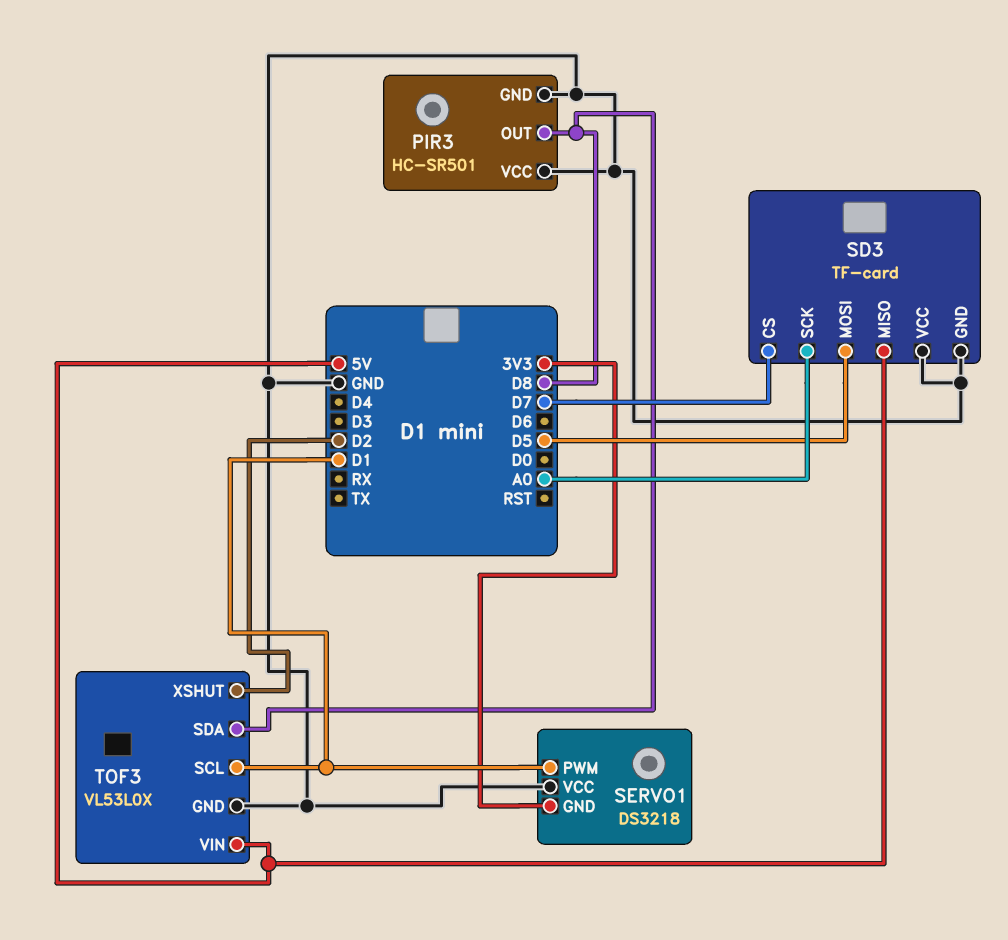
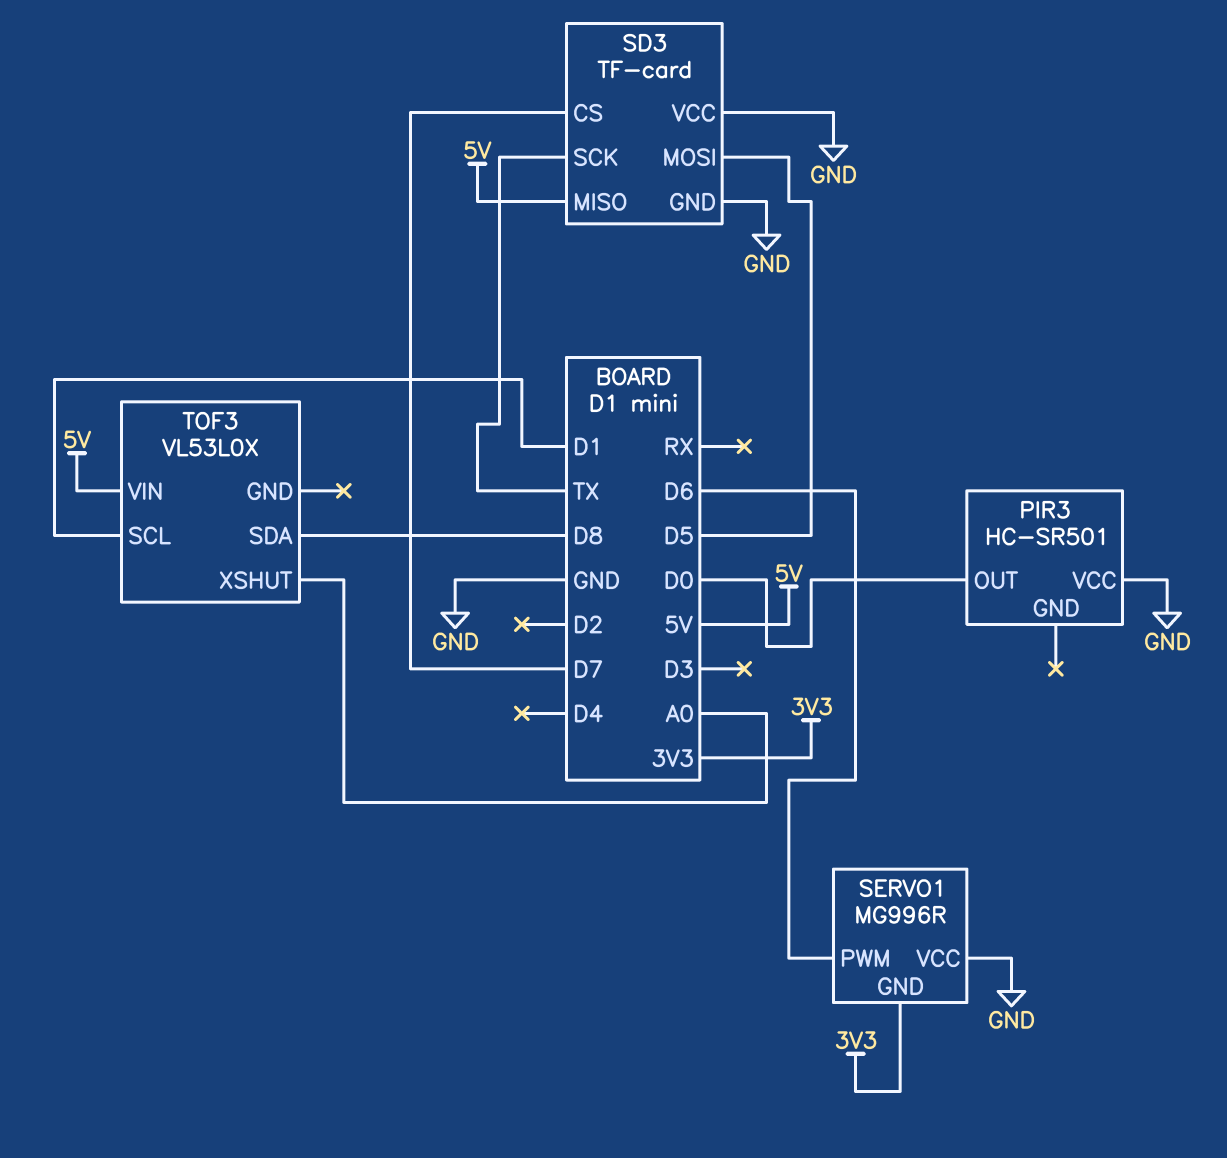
PIR3 pin GND: GND -> none
PIR3 pin OUT: D8 -> D0
SD3 pin SCK: A0 -> TX
SERVO1: DS3218 -> MG996R
SERVO1 pin PWM: D1 -> D6
TOF3 pin GND: GND -> none
TOF3 pin XSHUT: D2 -> A0

